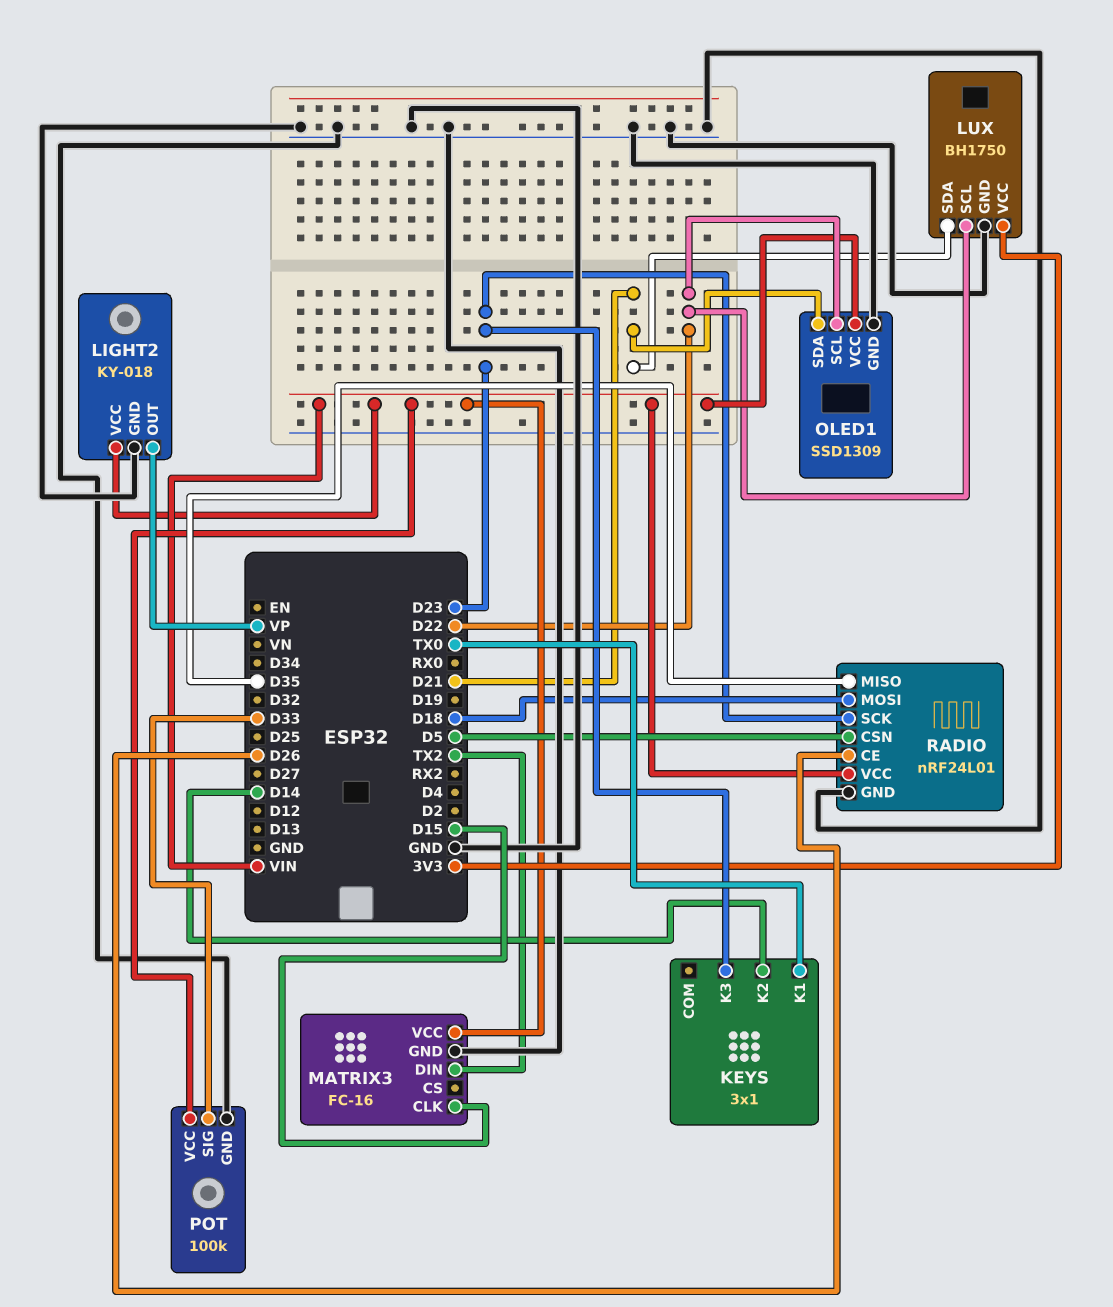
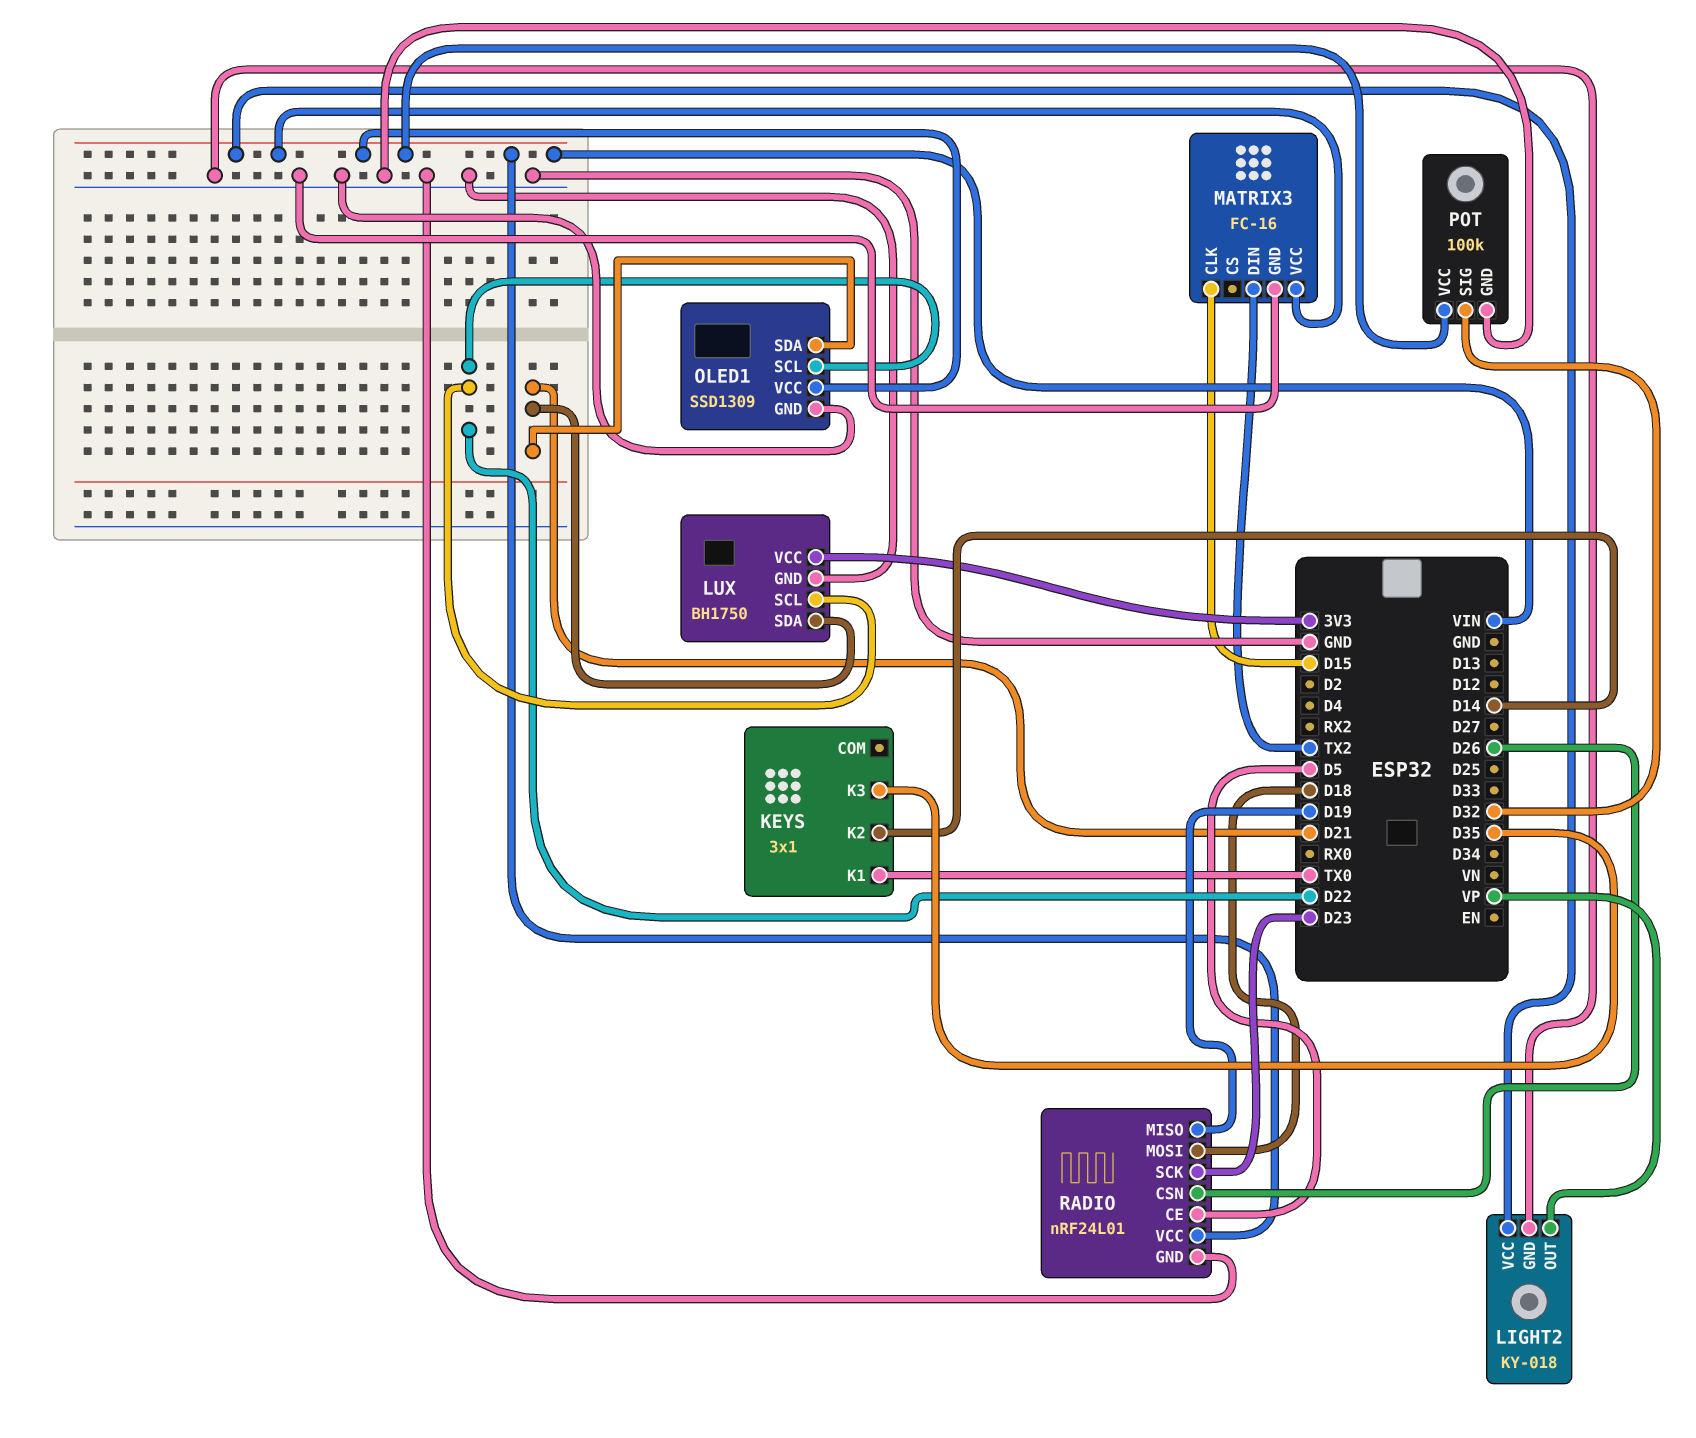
KEYS pin K3: D23 -> D35
POT pin SIG: D33 -> D32
RADIO pin CE: D26 -> D5
RADIO pin CSN: D5 -> D26
RADIO pin MISO: D35 -> D19

